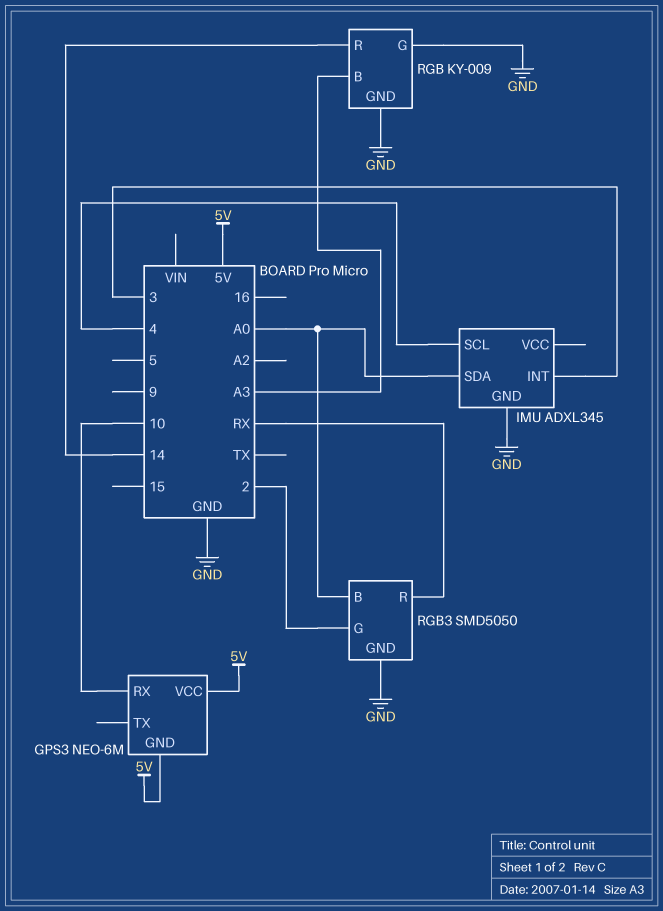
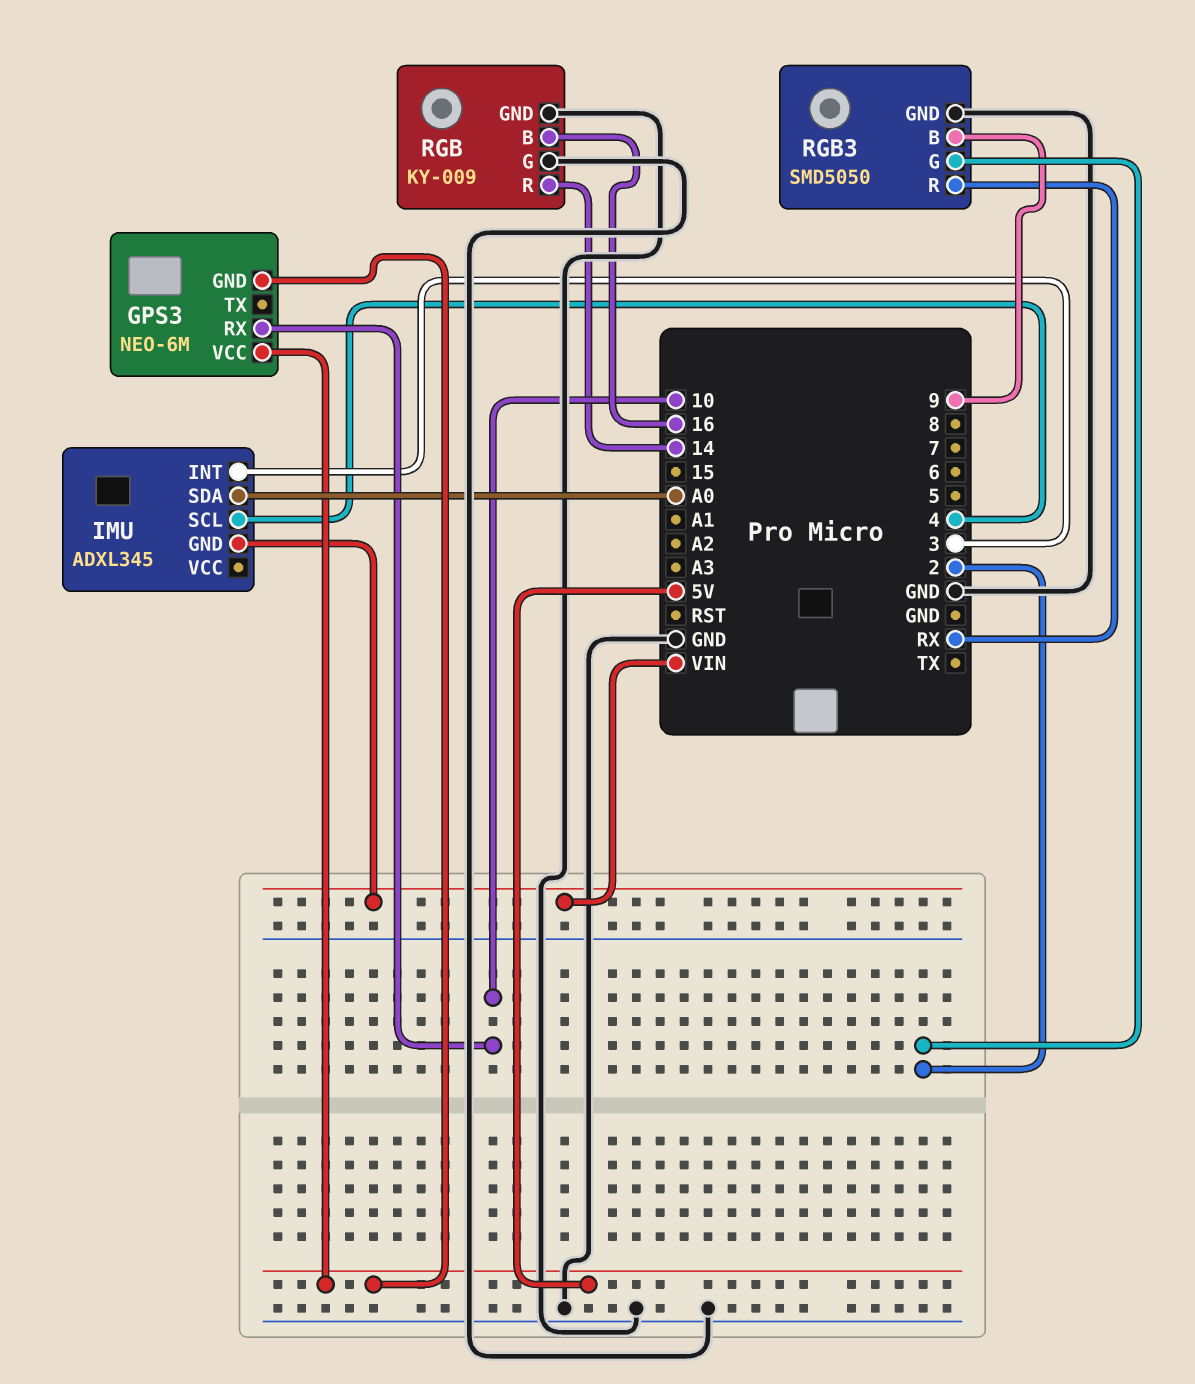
IMU pin GND: GND -> VIN
RGB pin B: A3 -> 16
RGB3 pin B: A0 -> 9

